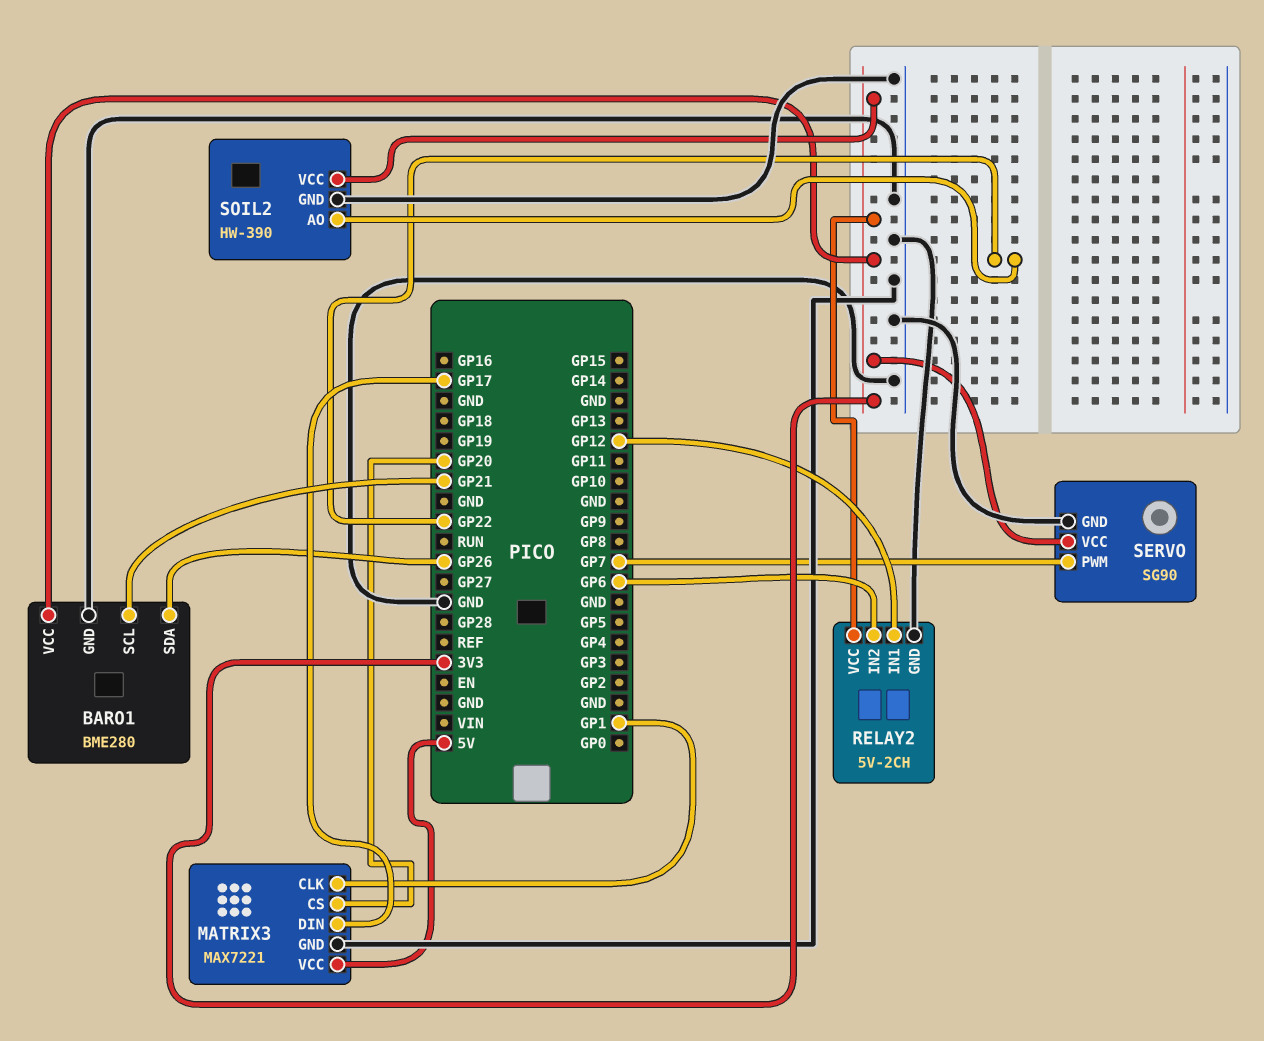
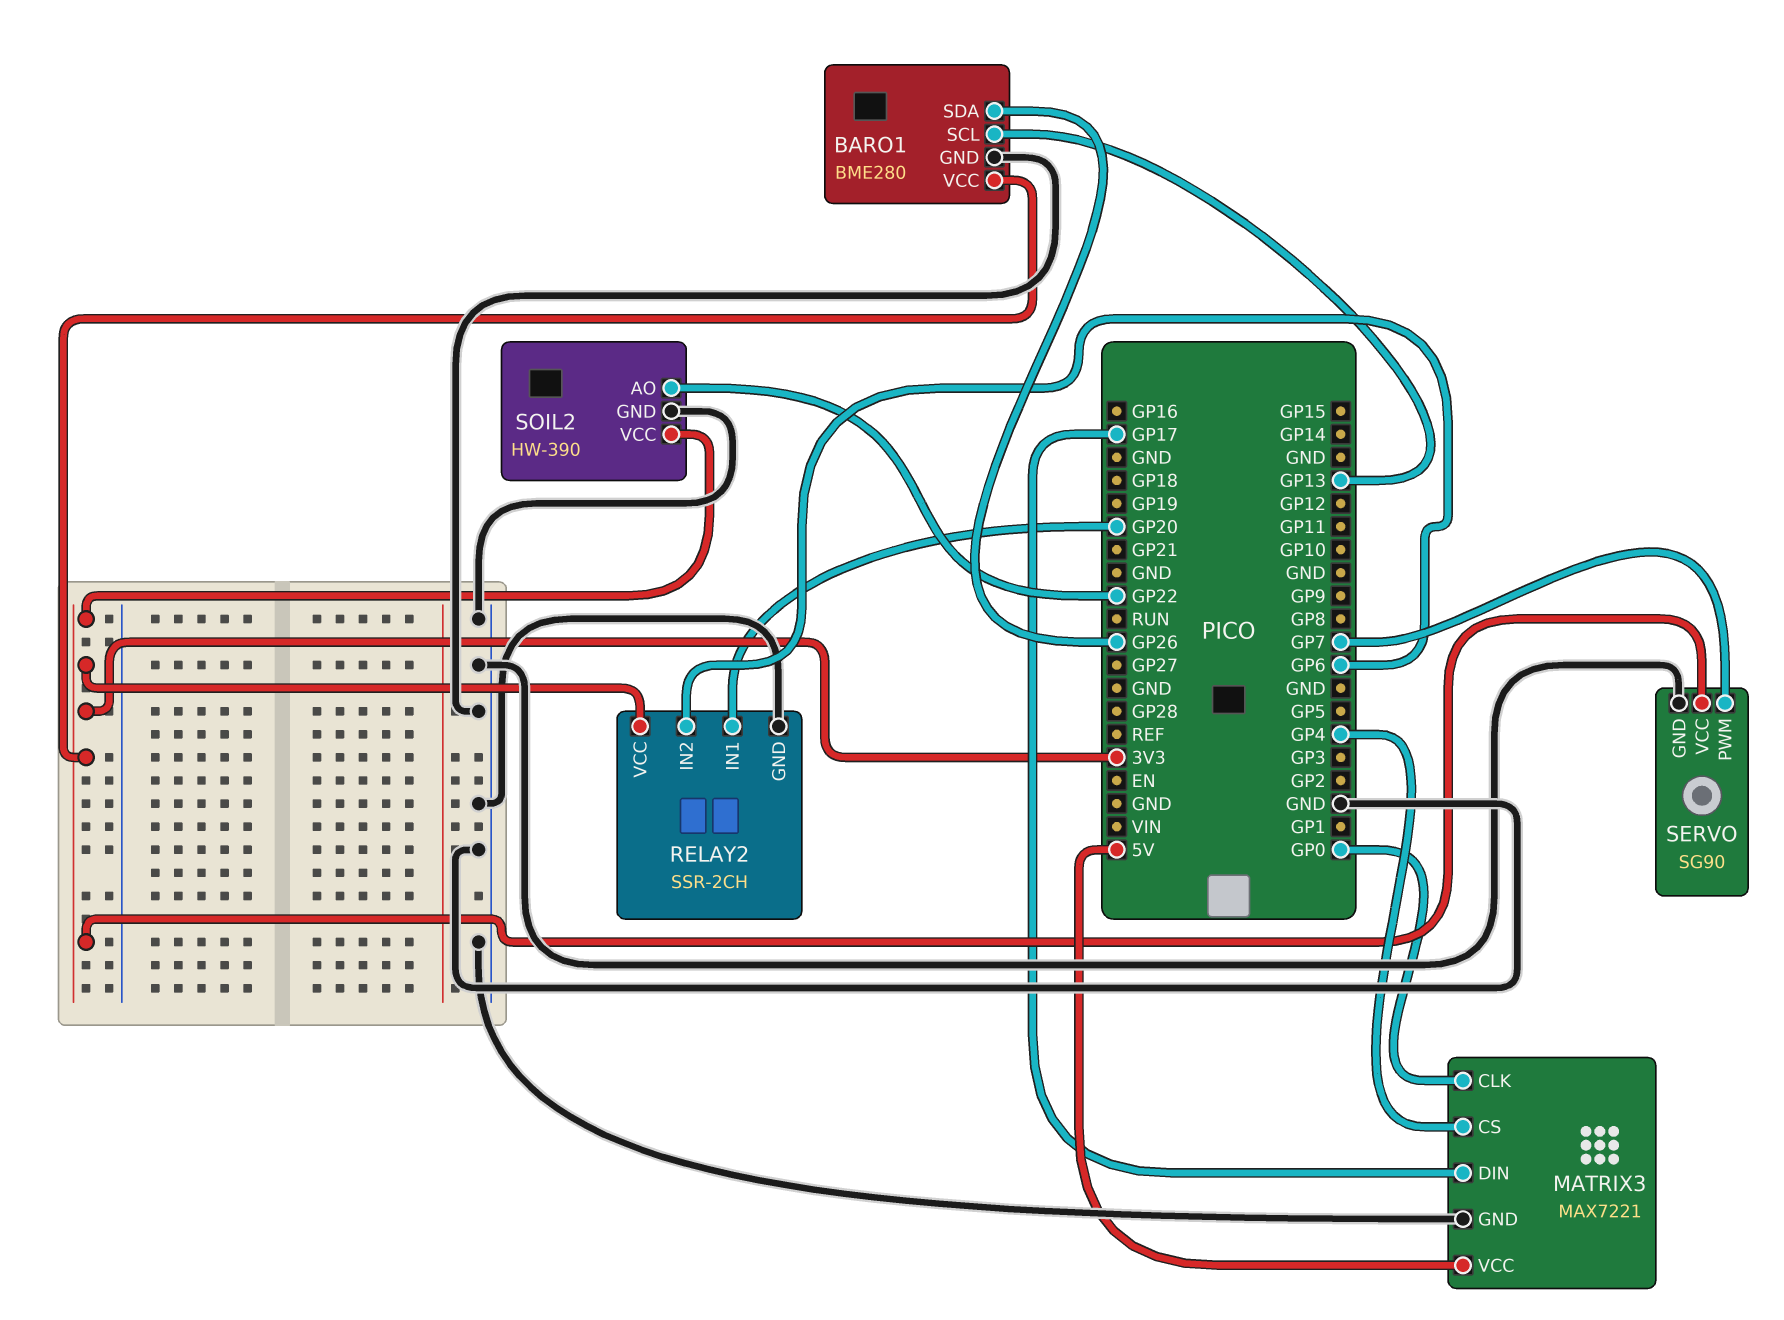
BARO1 pin SCL: GP21 -> GP13
MATRIX3 pin CLK: GP1 -> GP0
MATRIX3 pin CS: GP20 -> GP4
RELAY2: 5V-2CH -> SSR-2CH
RELAY2 pin IN1: GP12 -> GP20

